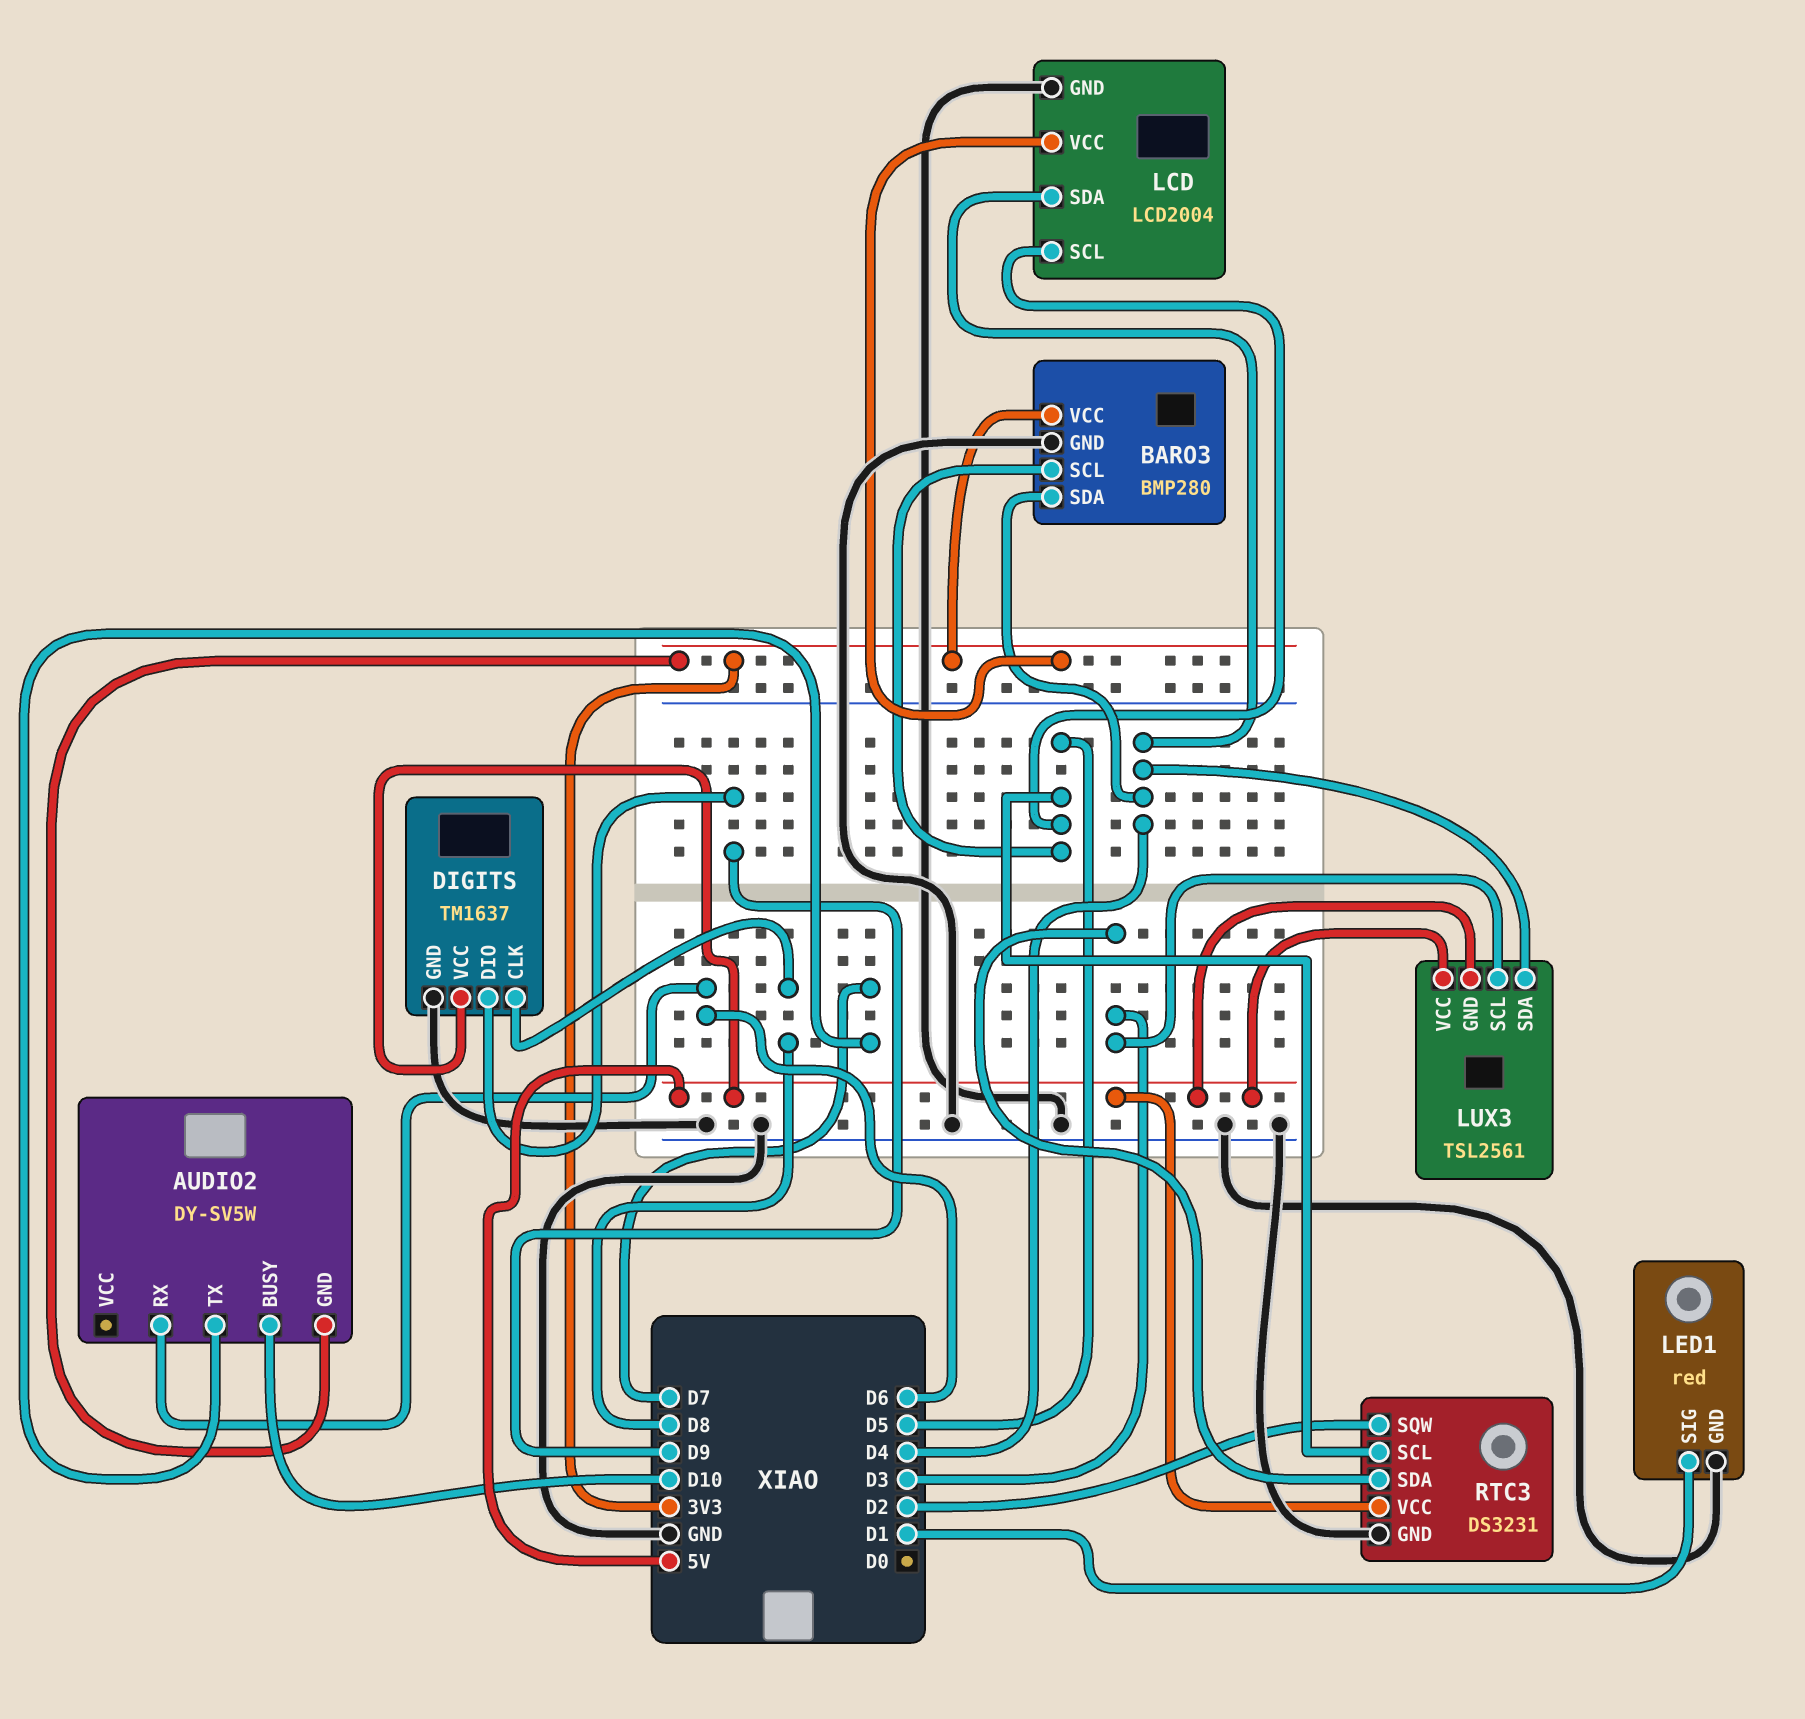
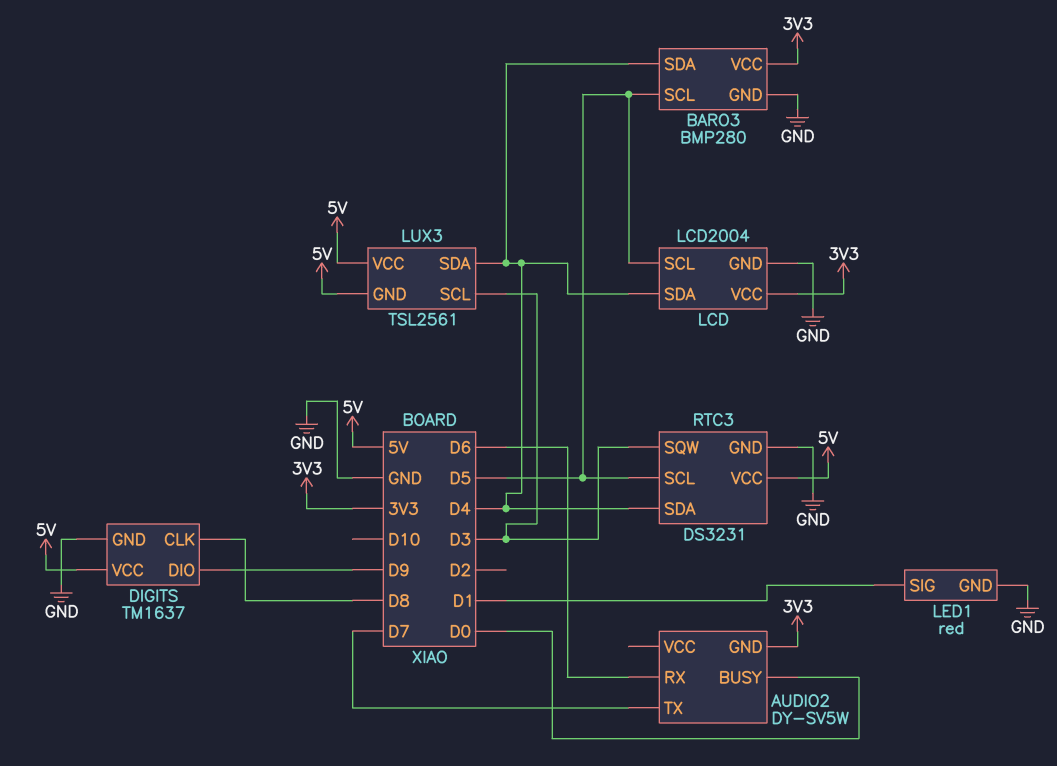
AUDIO2 pin BUSY: D10 -> D0
RTC3 pin SDA: D3 -> D4
RTC3 pin SQW: D2 -> D3

